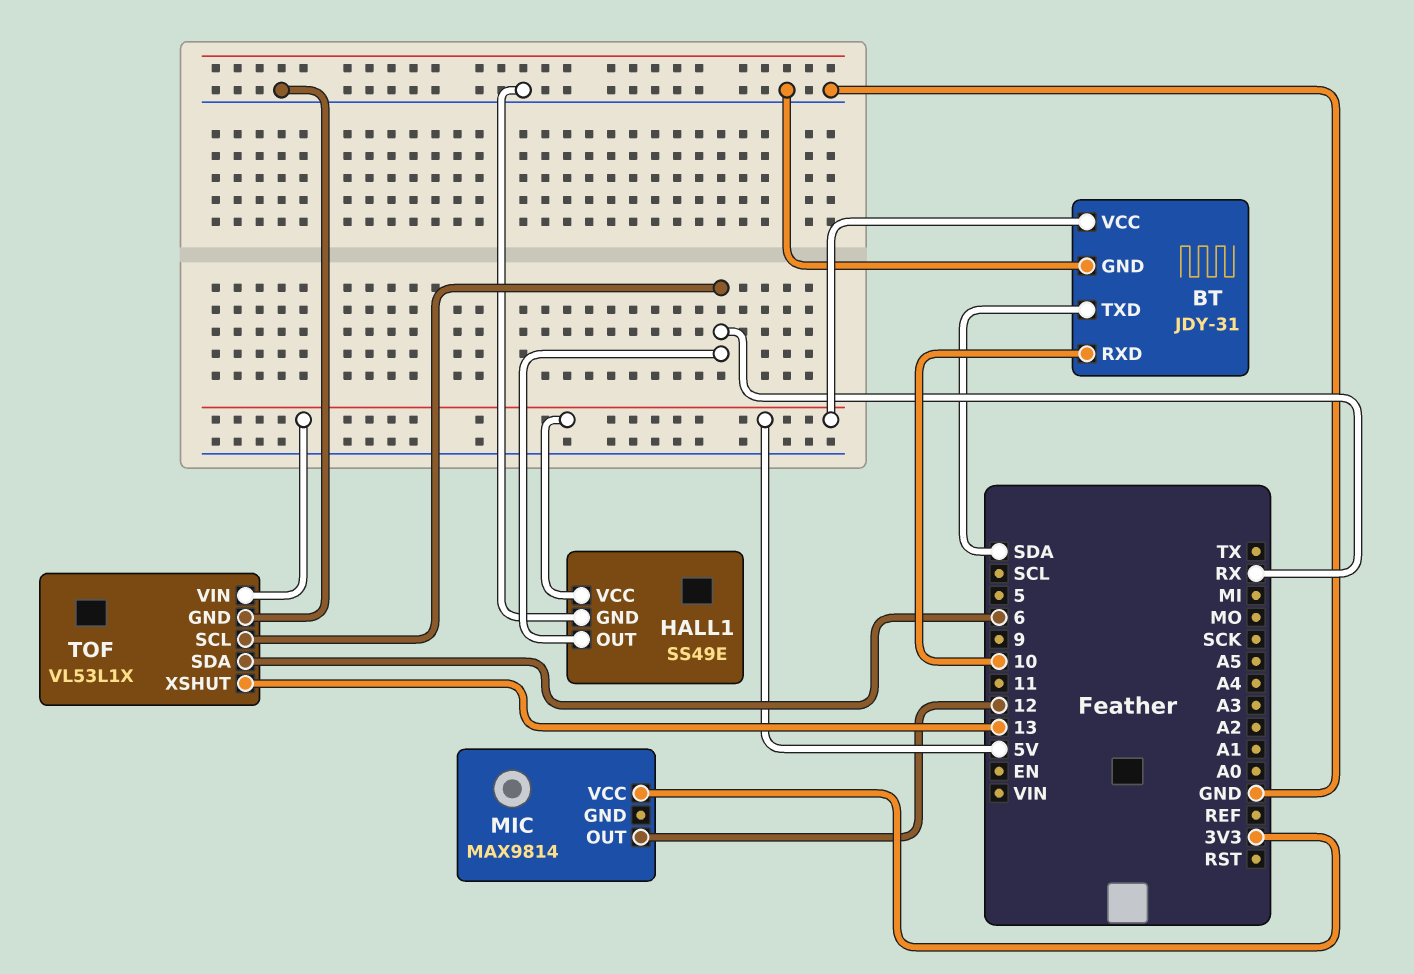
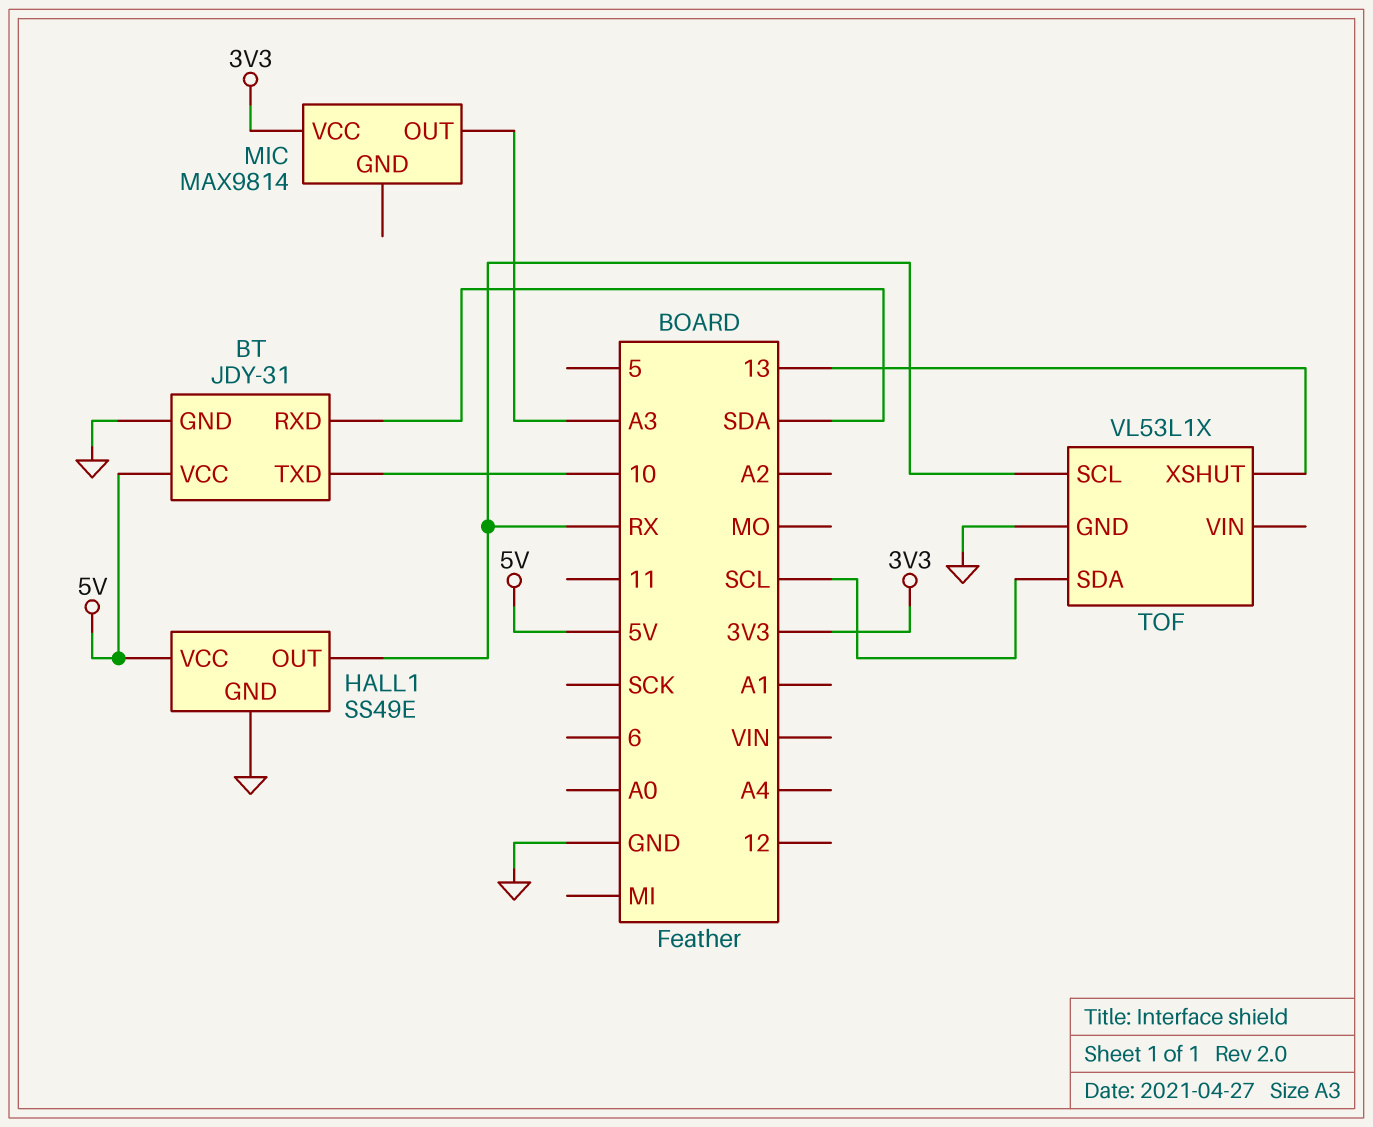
BT pin RXD: 10 -> SDA
BT pin TXD: SDA -> 10
MIC pin OUT: 12 -> A3
TOF pin SDA: 6 -> SCL
TOF pin VIN: 5V -> none

